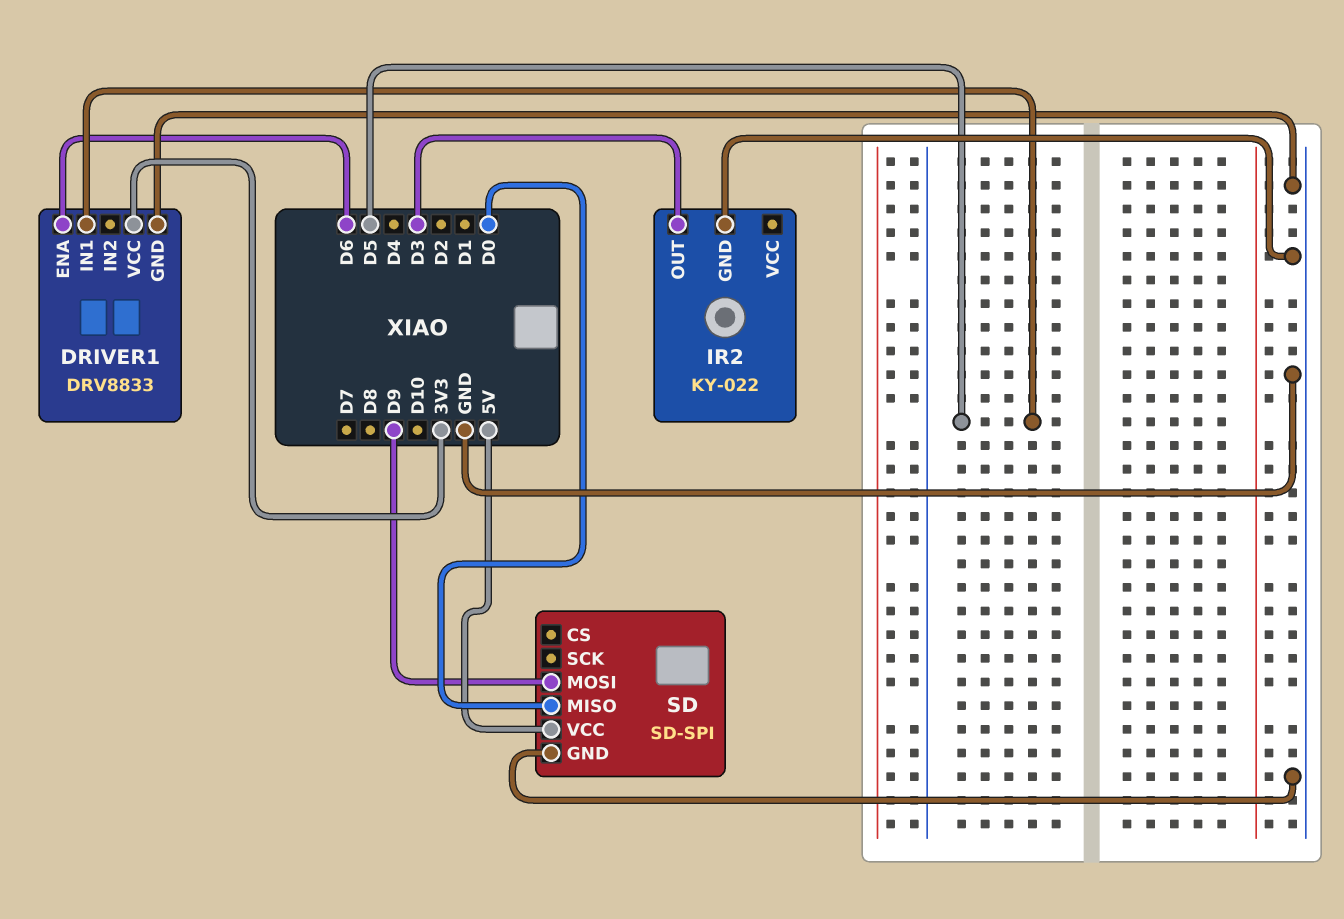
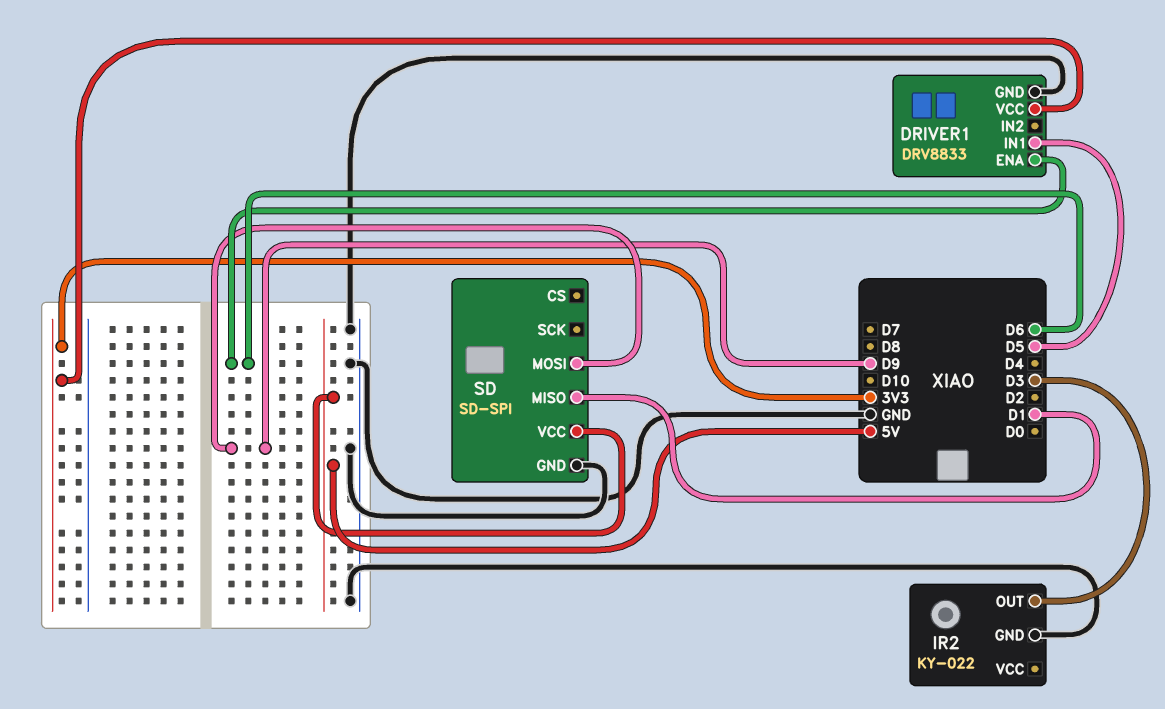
SD pin MISO: D0 -> D1

